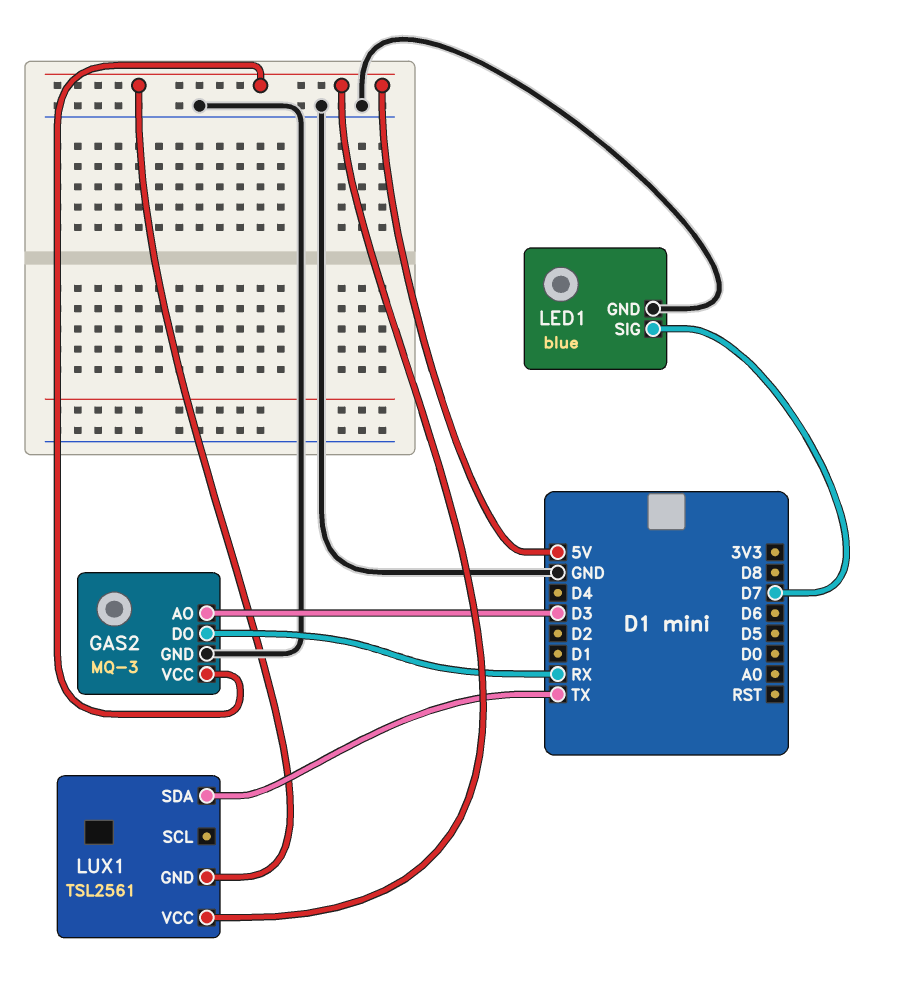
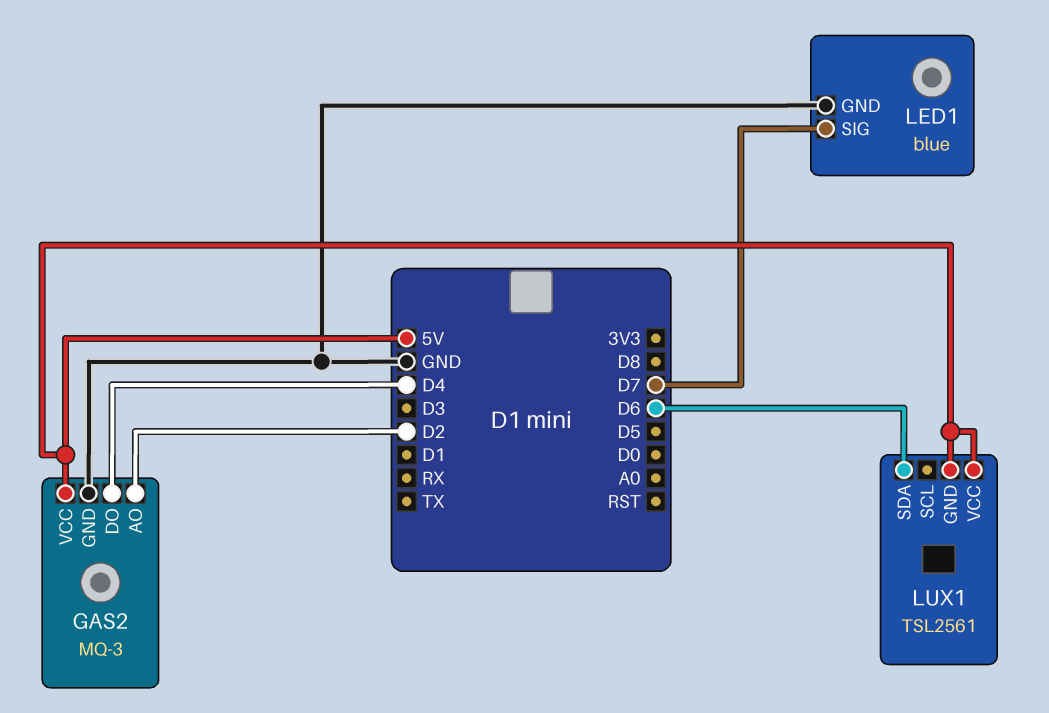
GAS2 pin AO: D3 -> D2
GAS2 pin DO: RX -> D4
LUX1 pin SDA: TX -> D6

